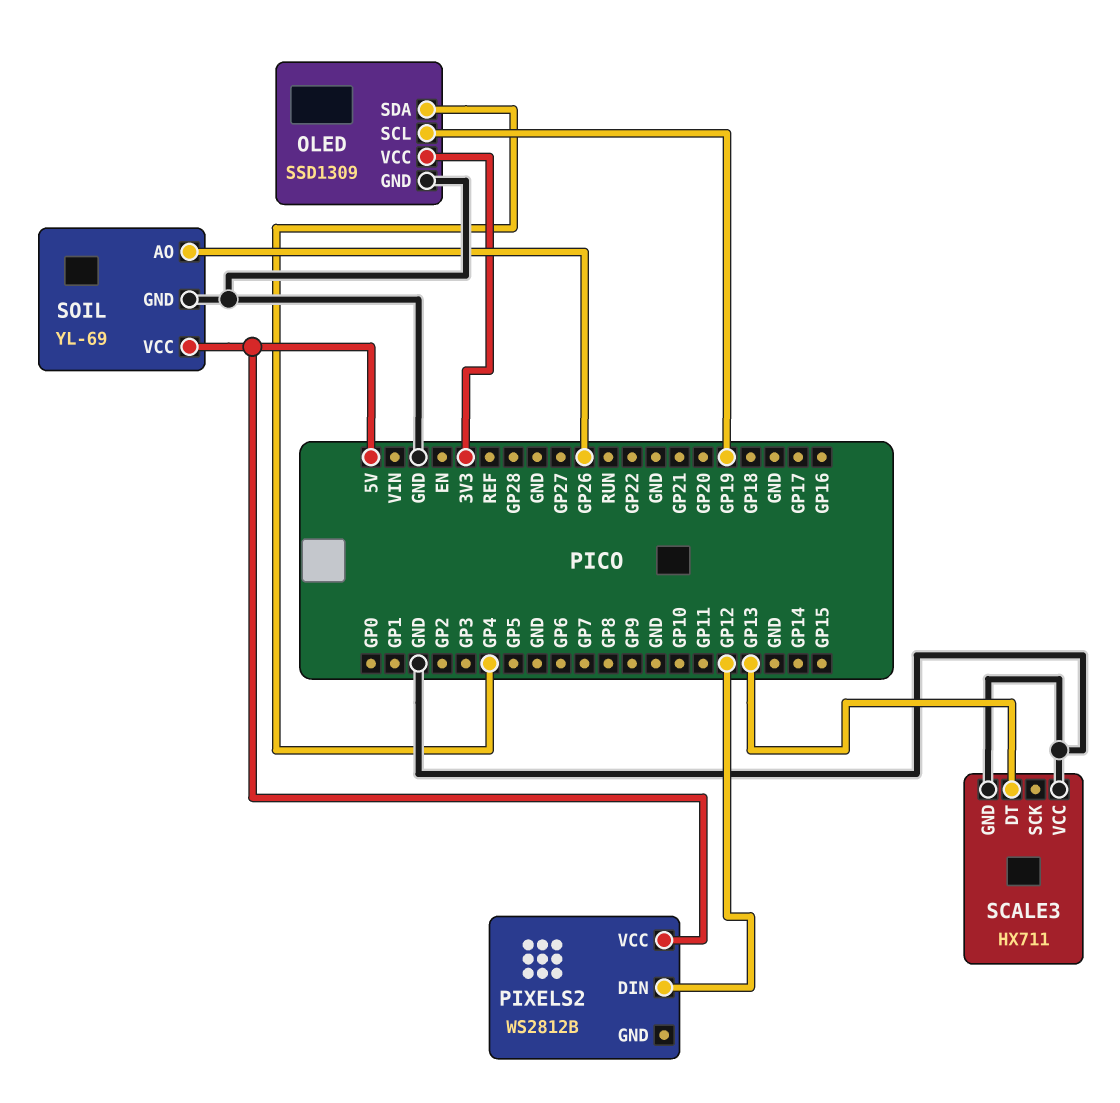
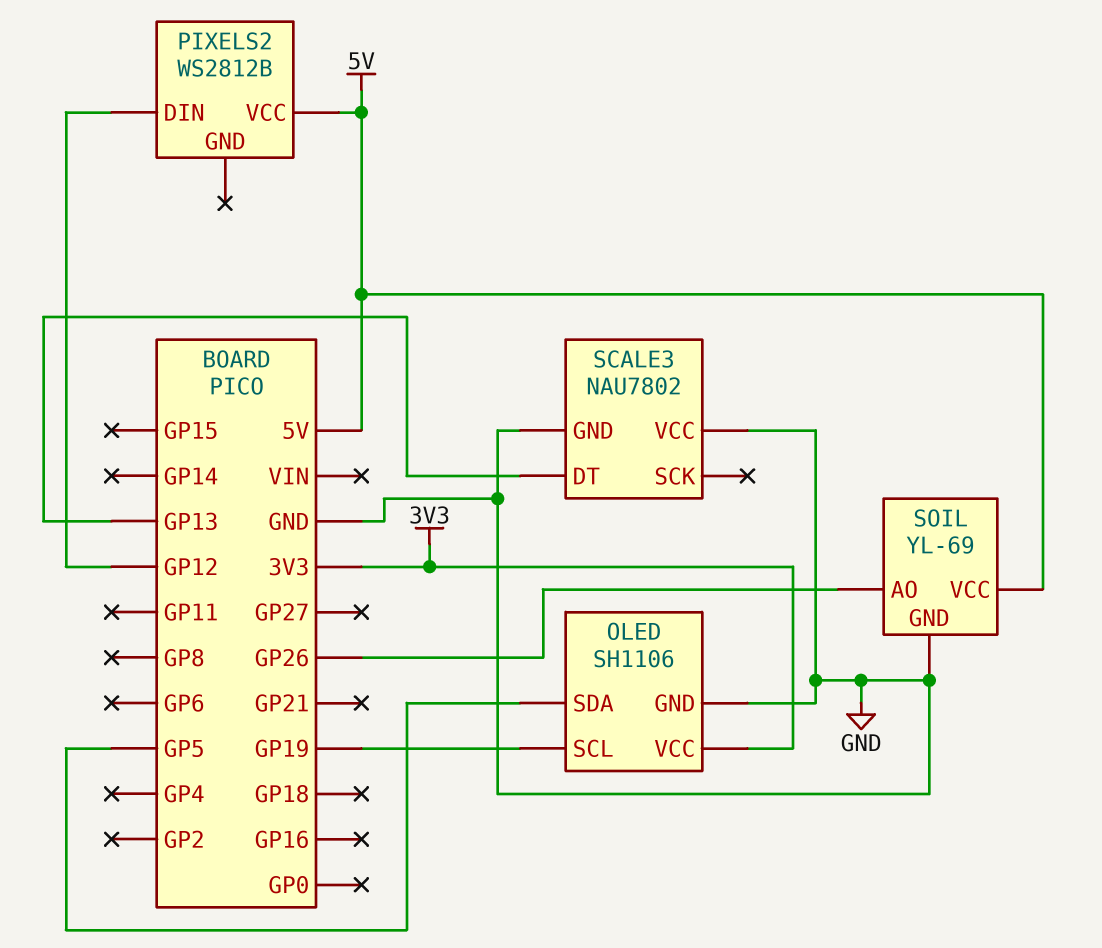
OLED: SSD1309 -> SH1106
OLED pin SDA: GP4 -> GP5
SCALE3: HX711 -> NAU7802

